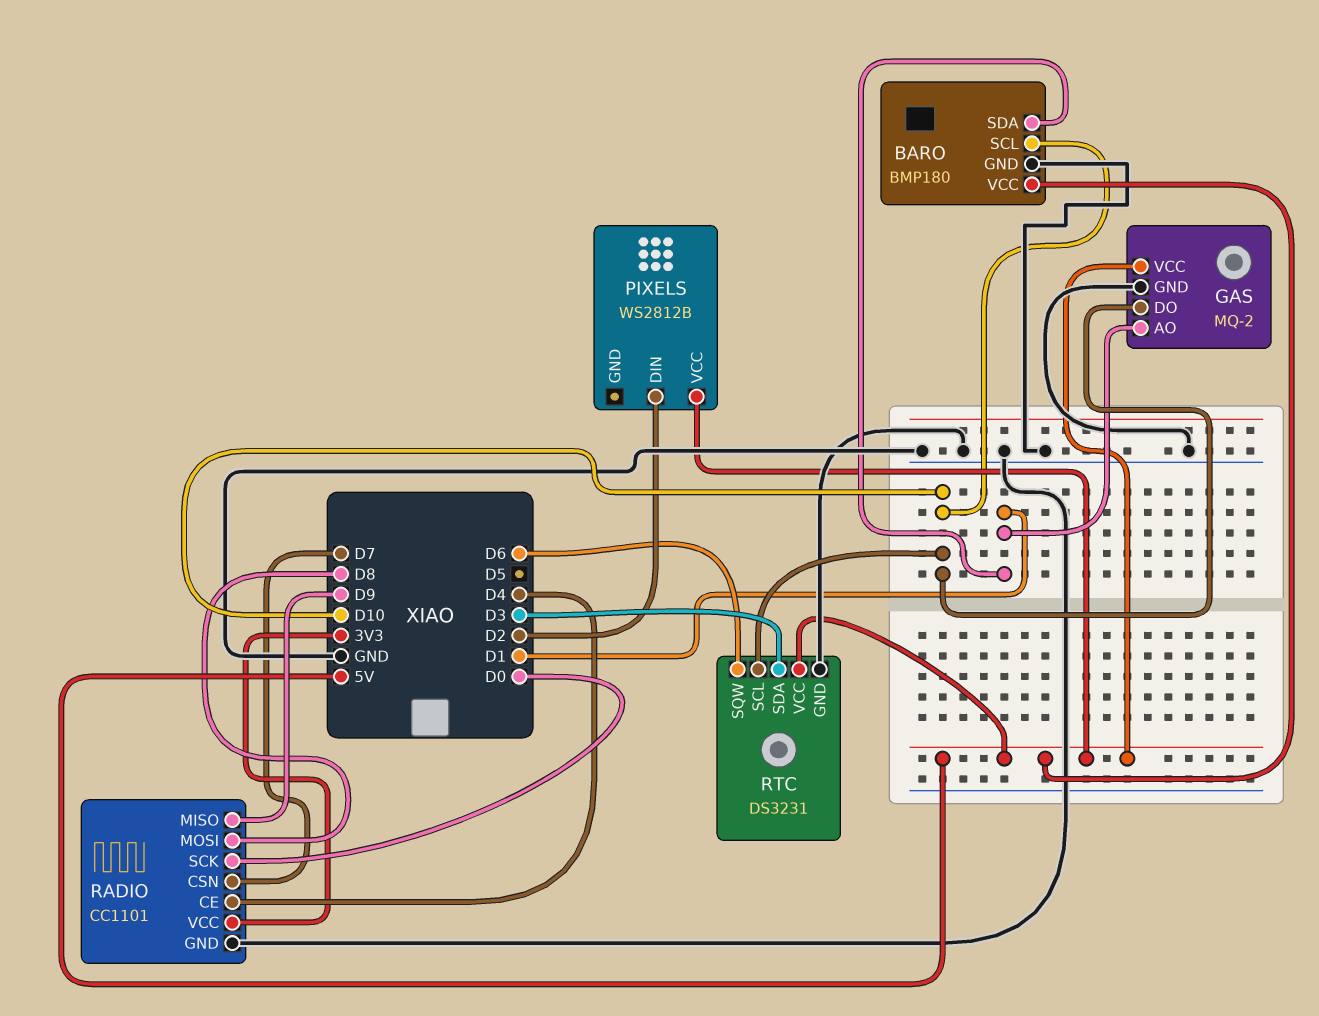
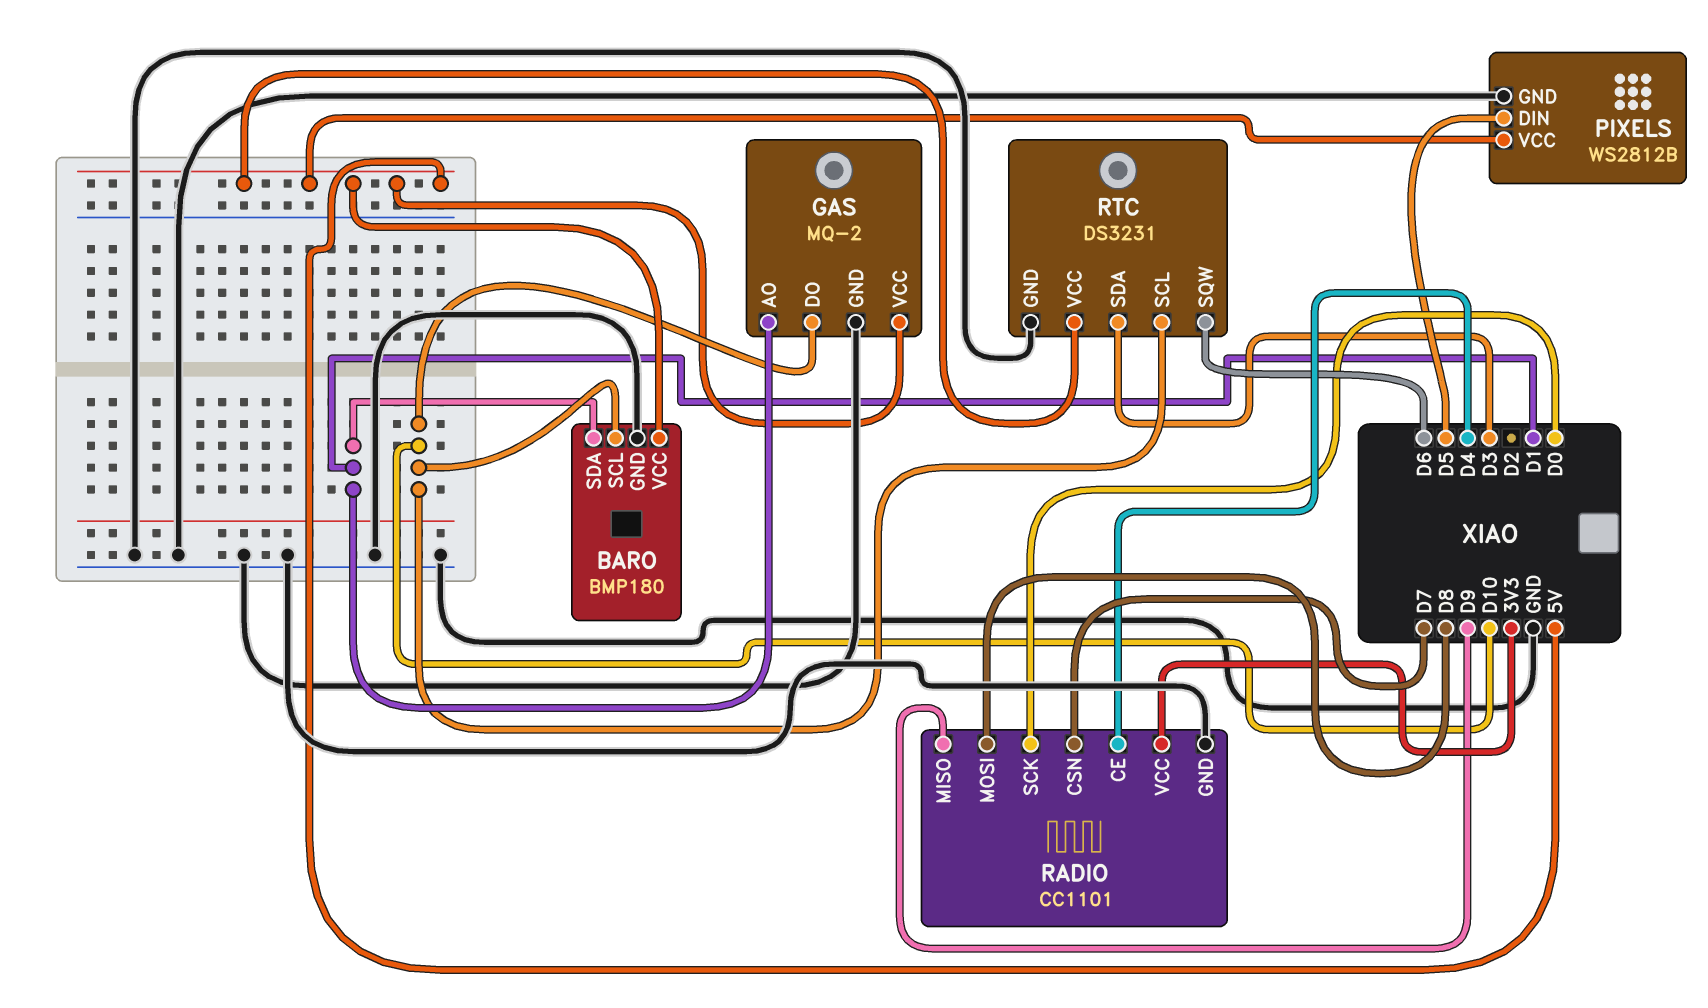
PIXELS pin DIN: D2 -> D5
PIXELS pin GND: none -> GND

